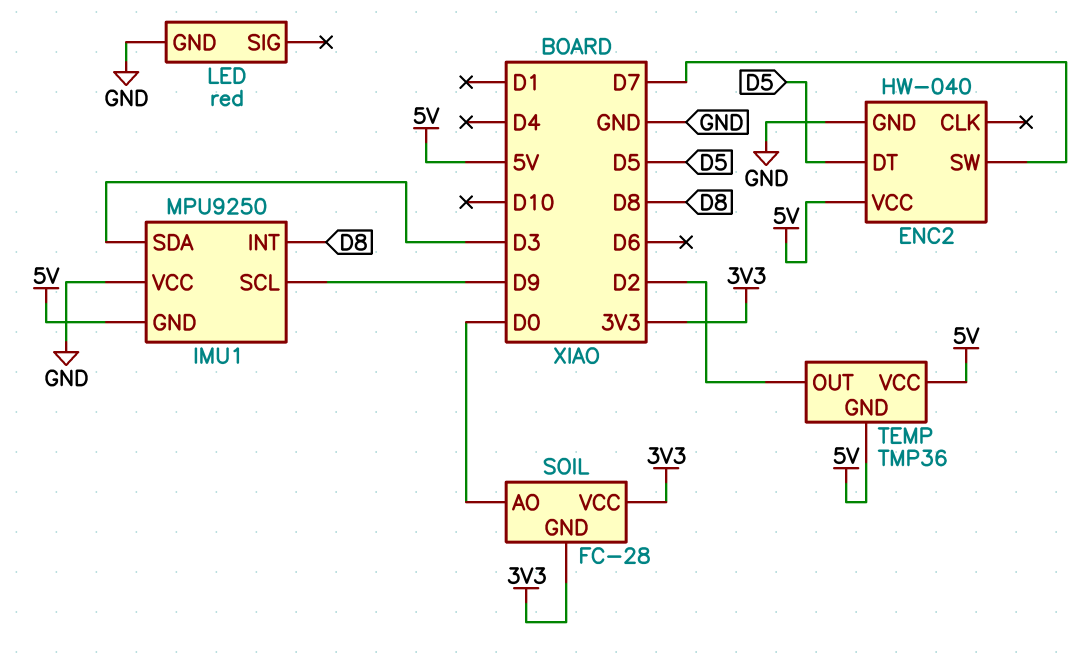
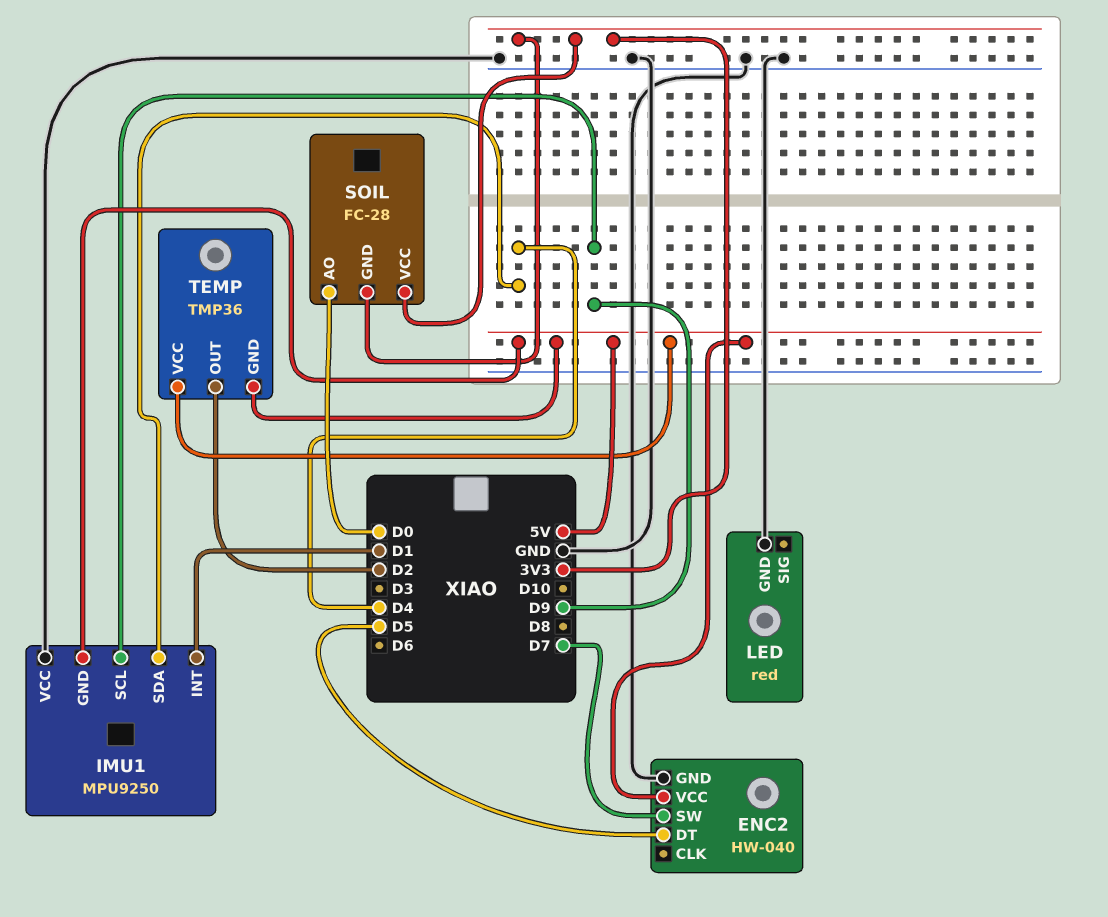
IMU1 pin INT: D8 -> D1
IMU1 pin SDA: D3 -> D4

